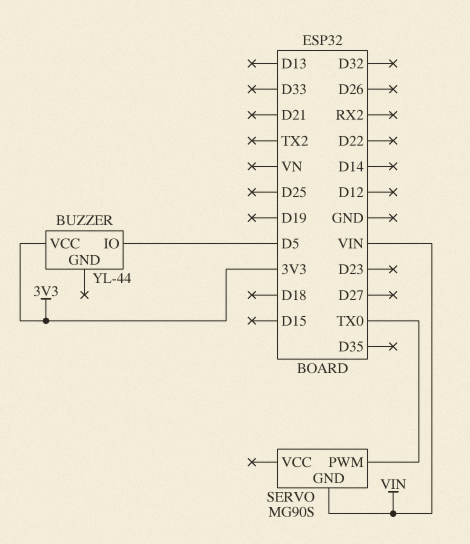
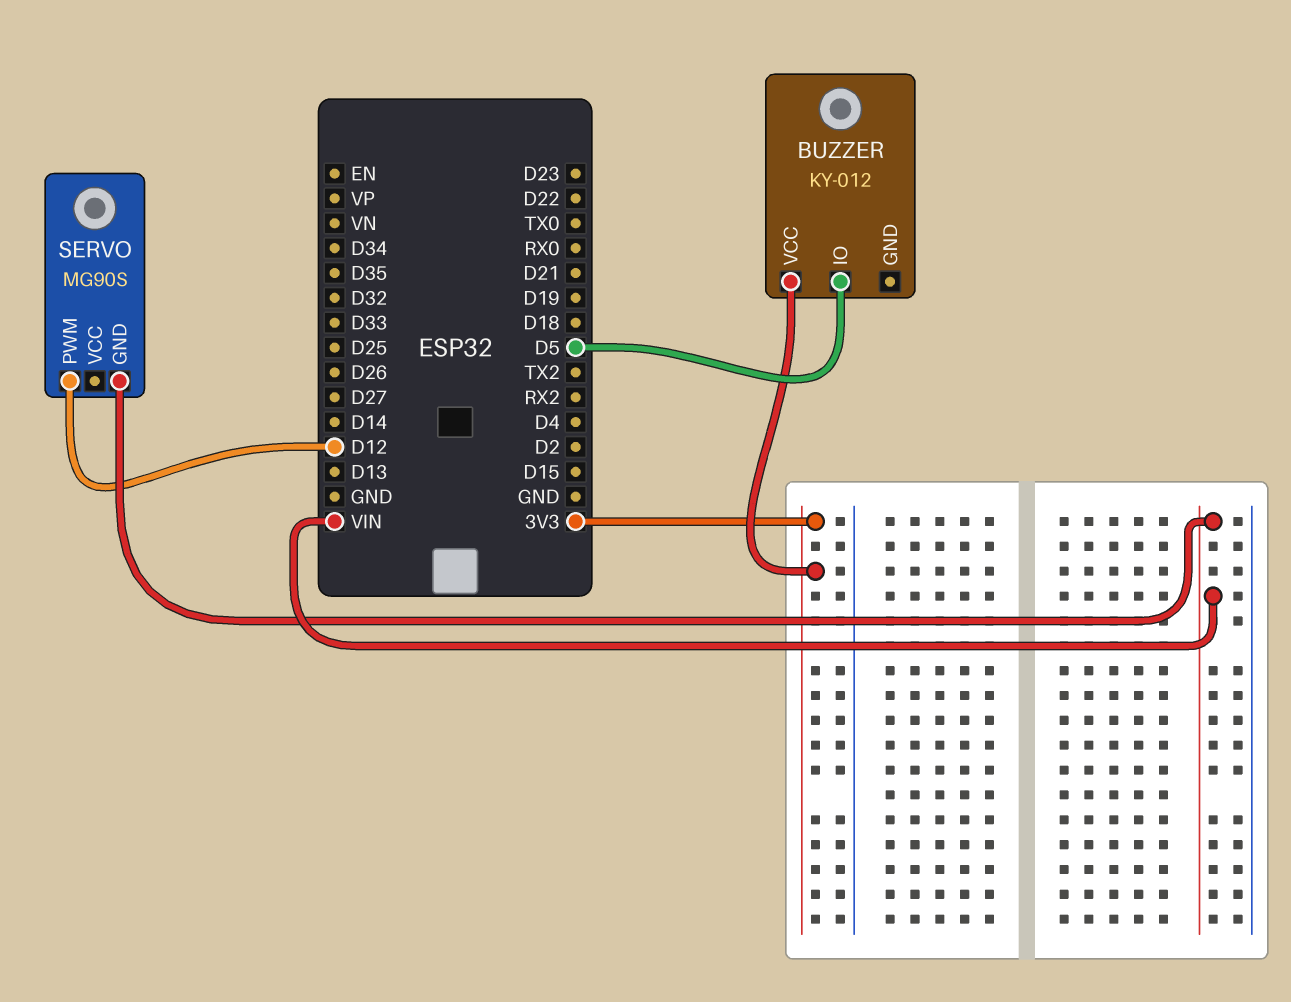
BUZZER: YL-44 -> KY-012
SERVO pin PWM: TX0 -> D12

